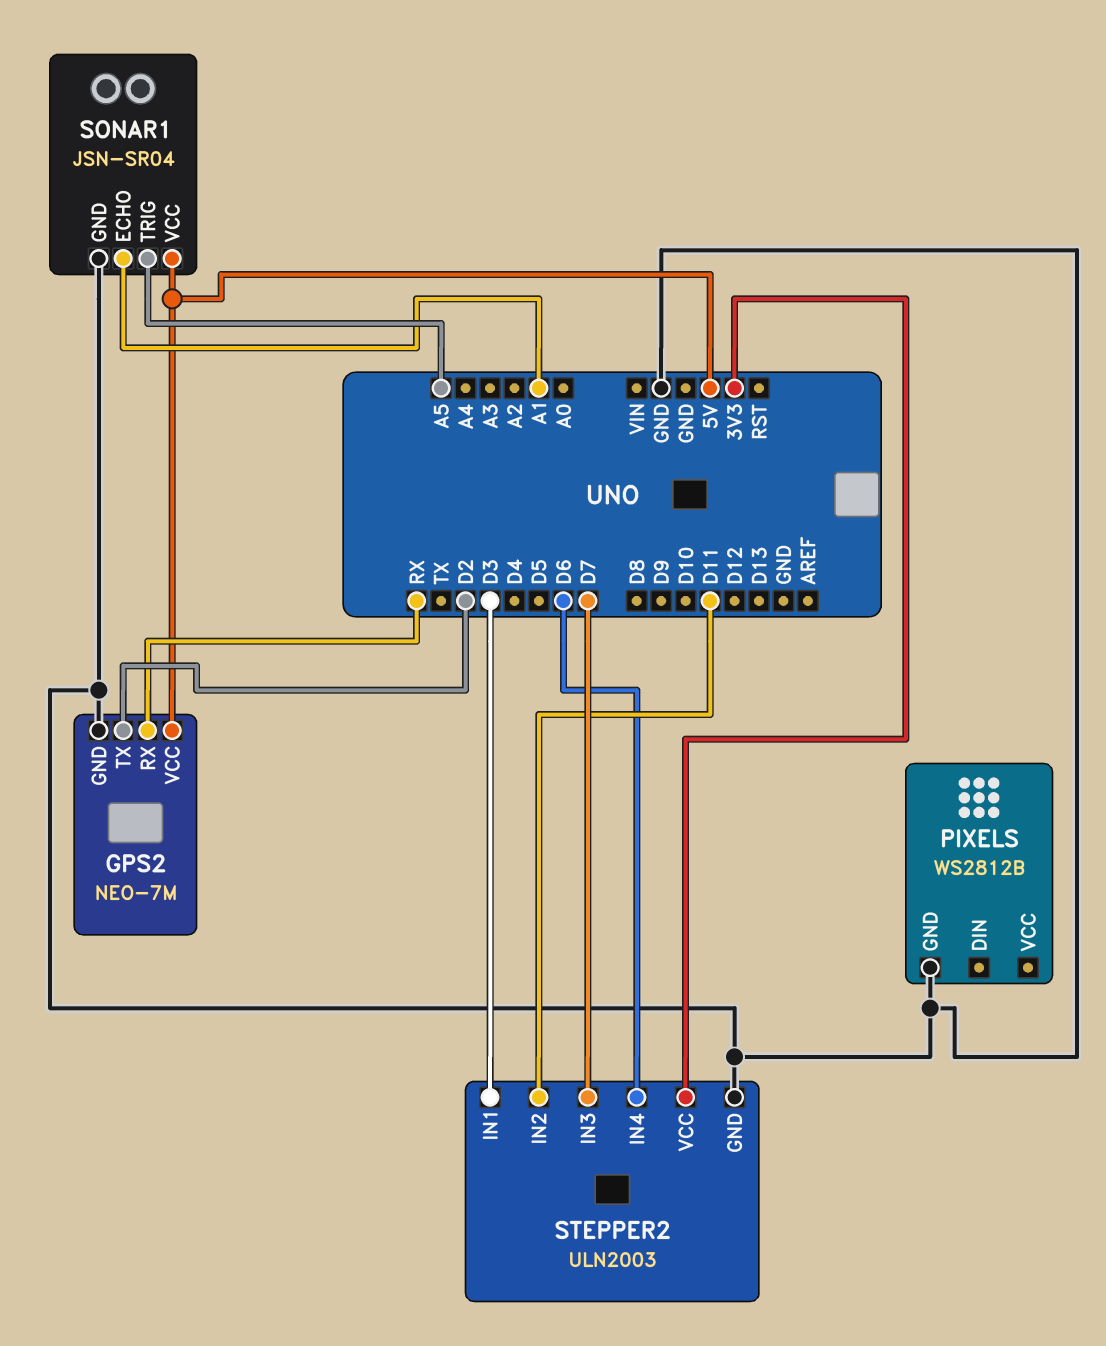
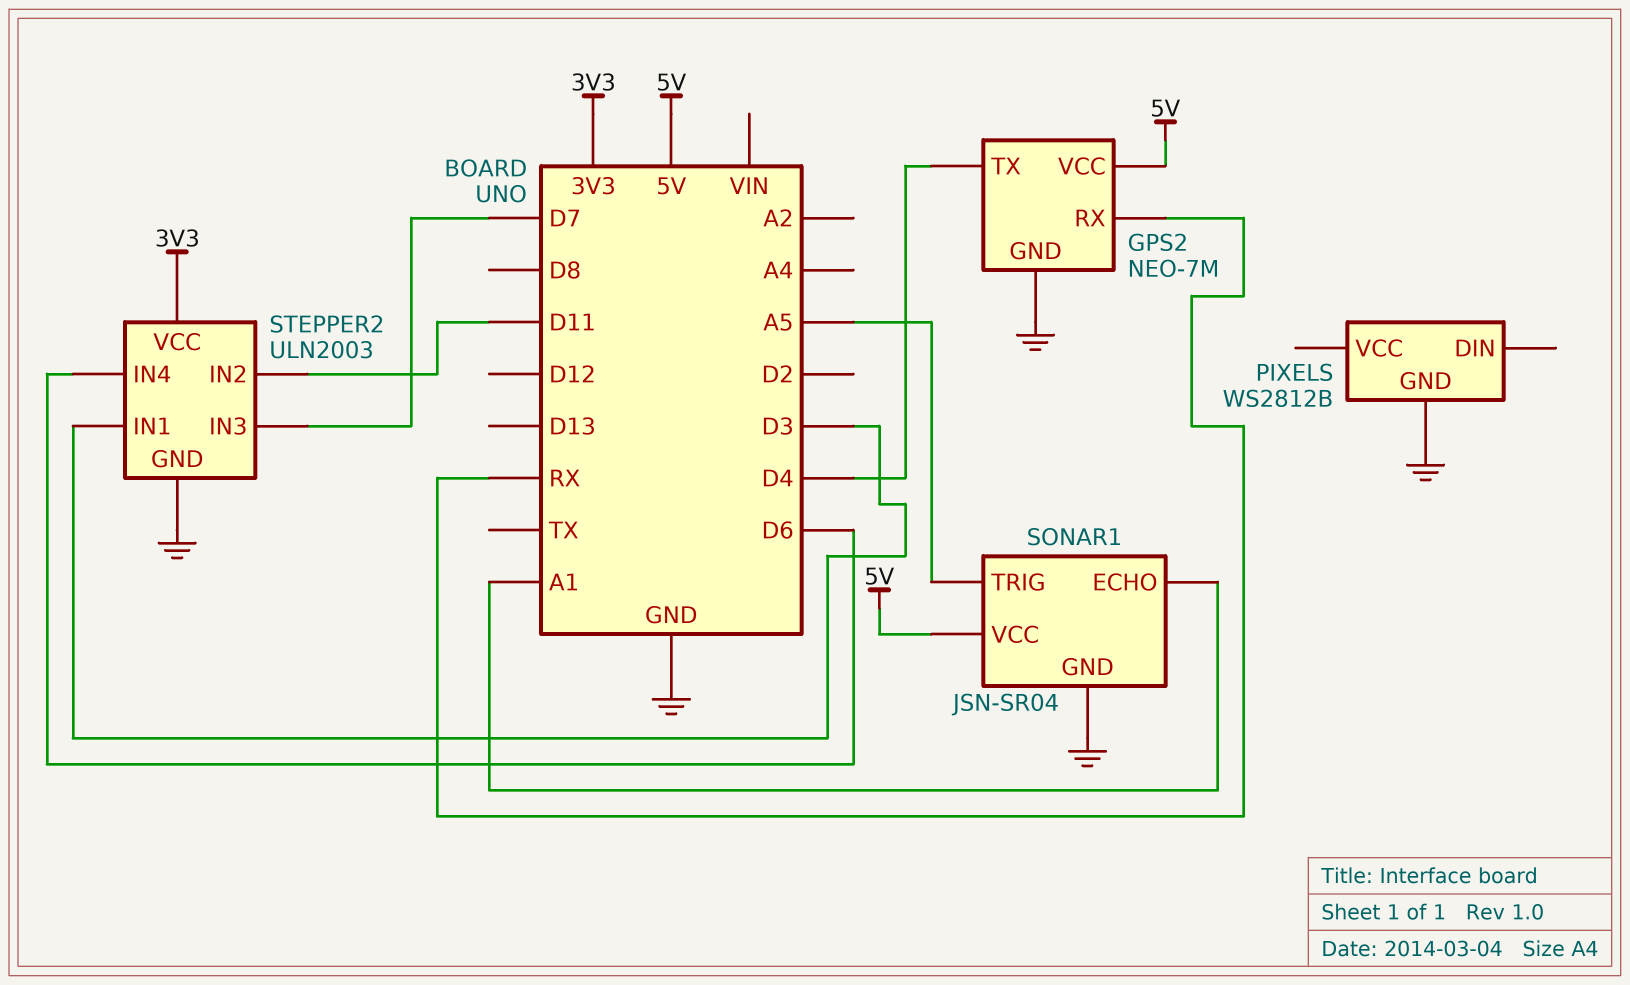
GPS2 pin TX: D2 -> D4

